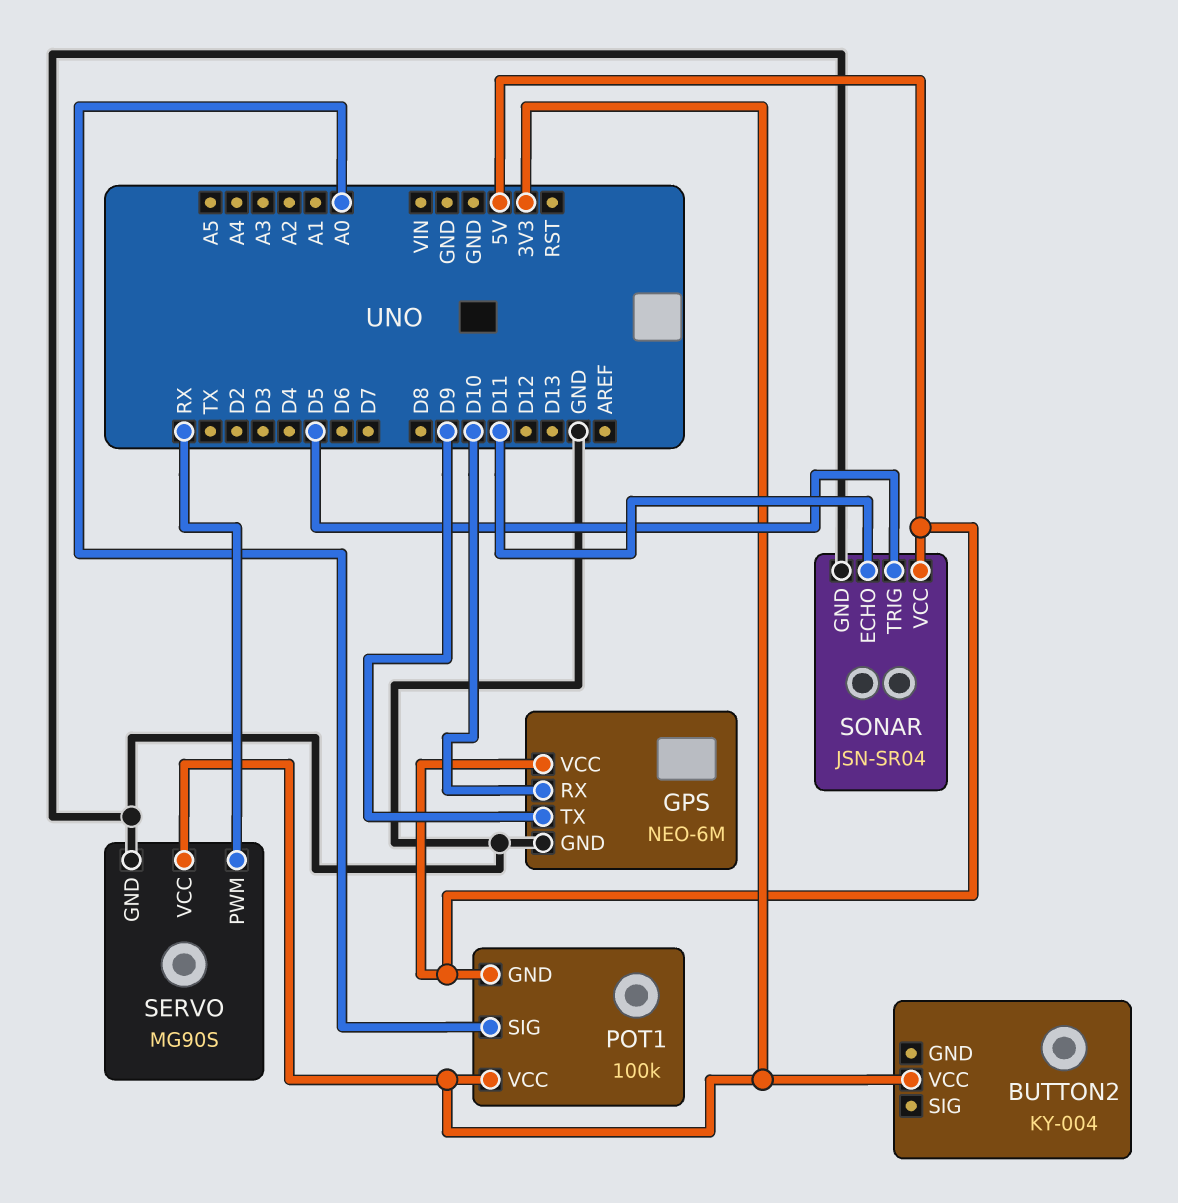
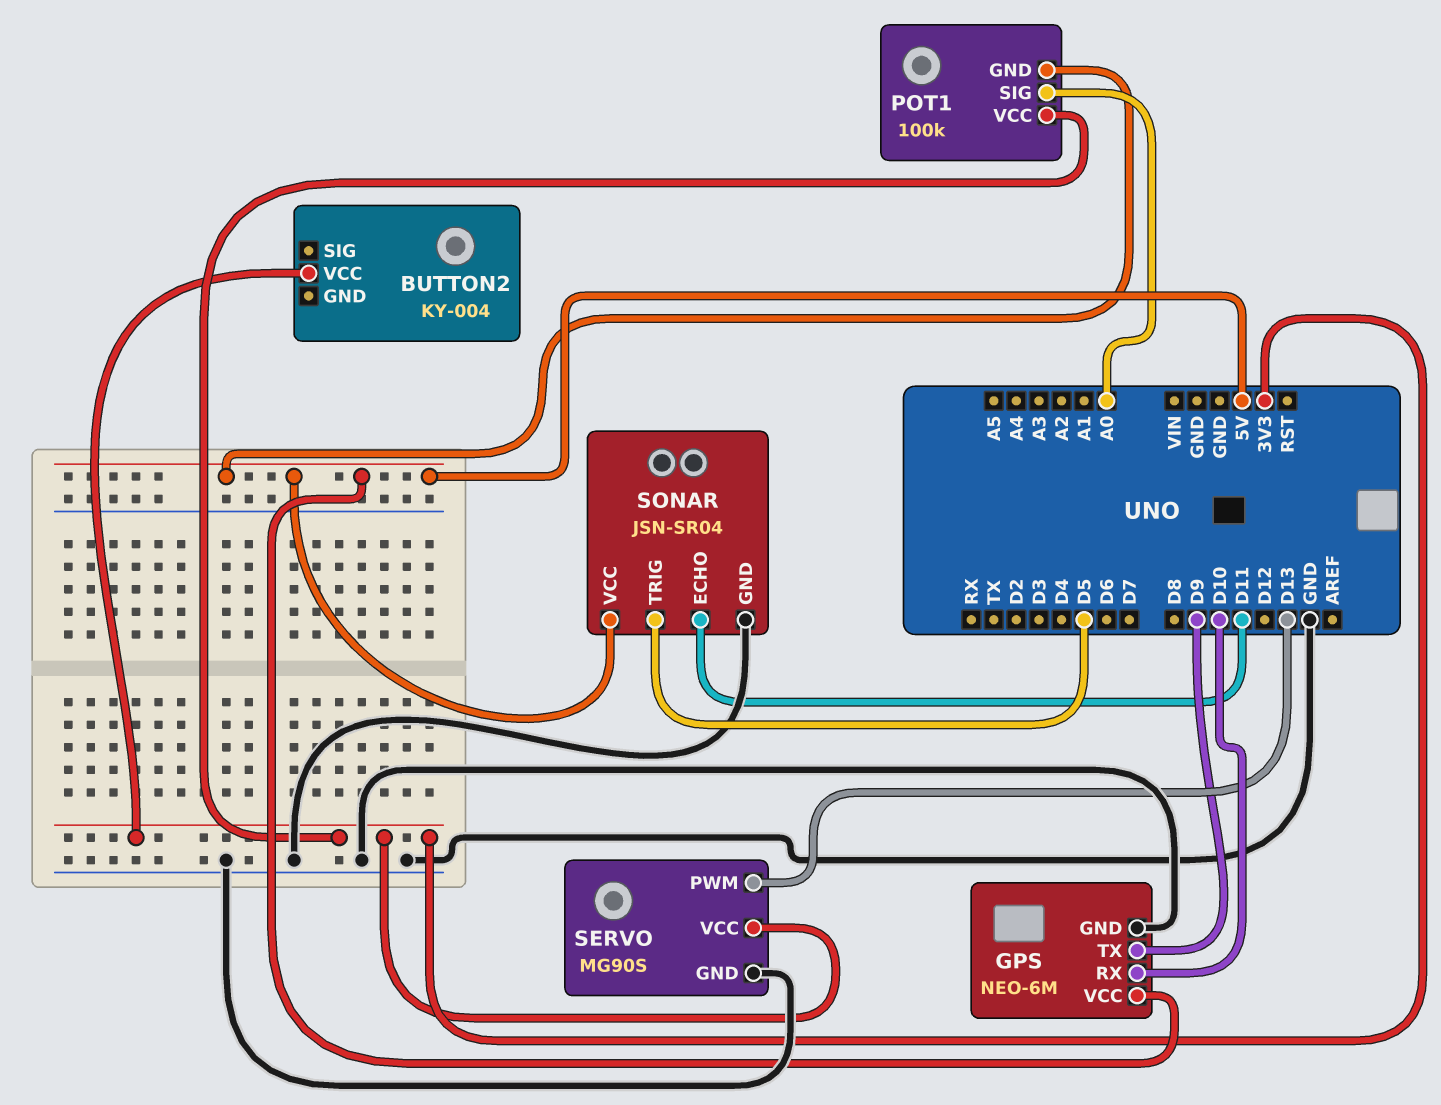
SERVO pin PWM: RX -> D13

